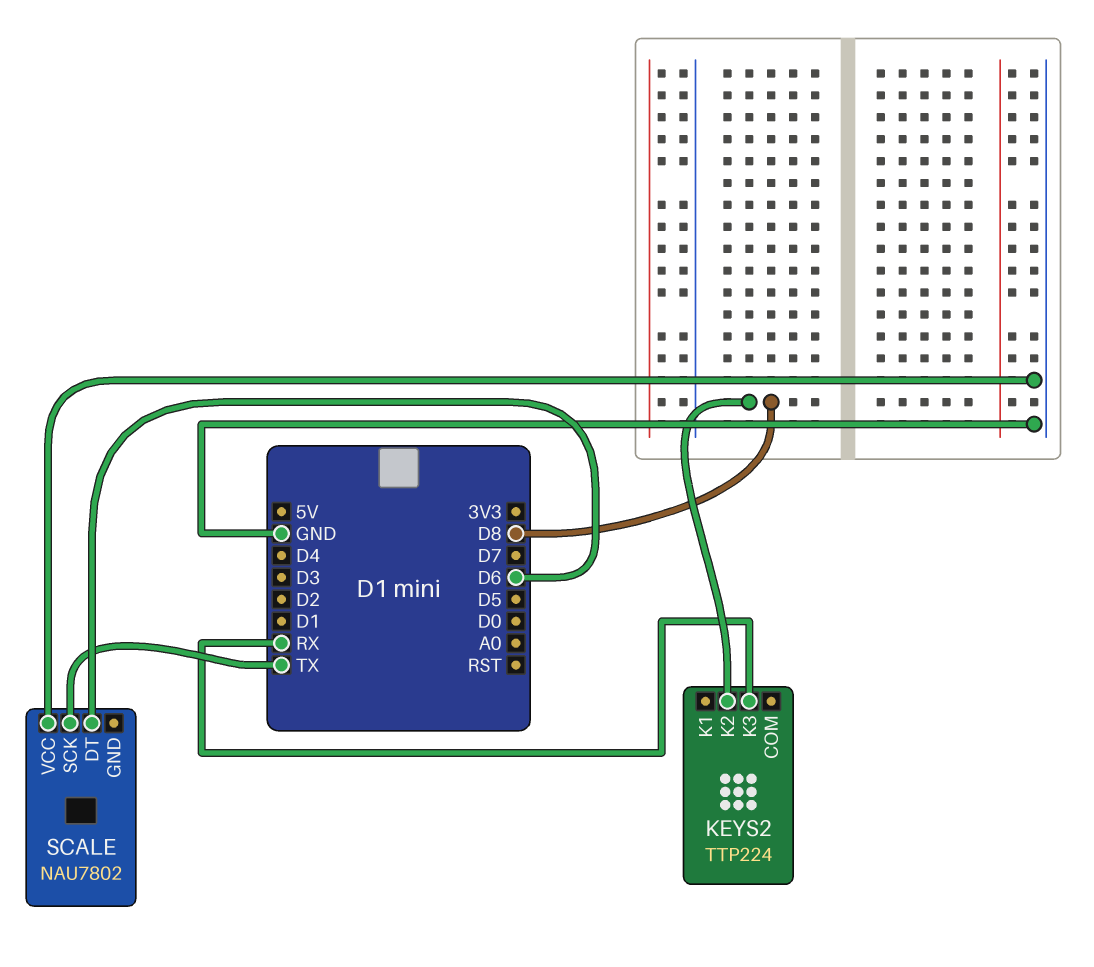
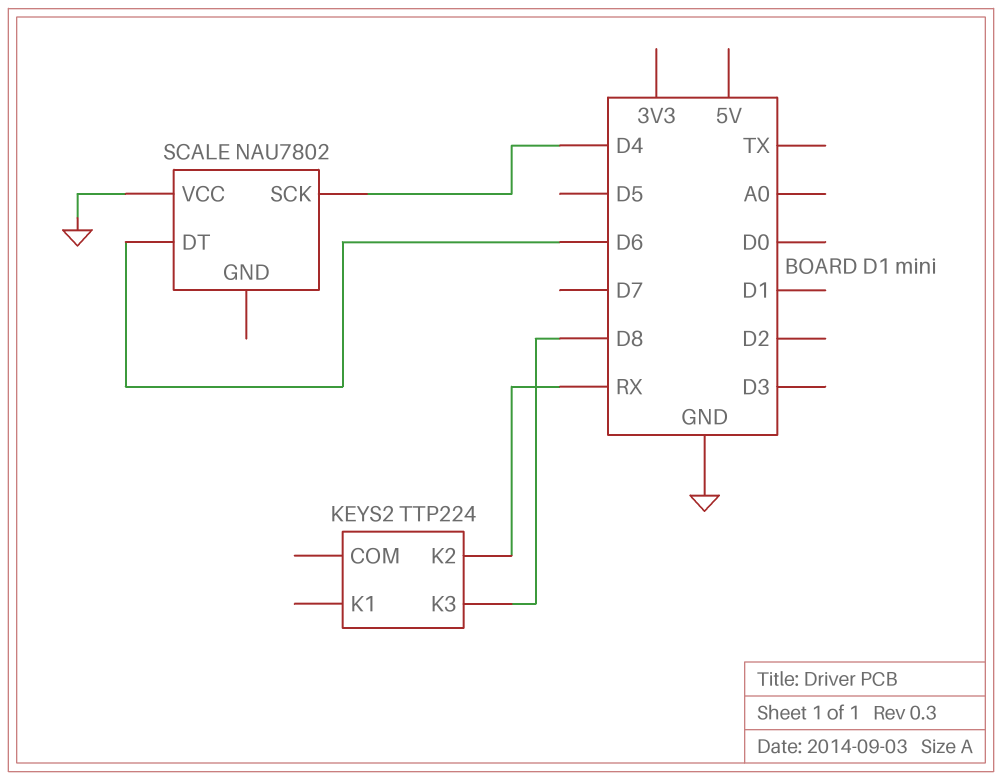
KEYS2 pin K2: D8 -> RX
KEYS2 pin K3: RX -> D8
SCALE pin SCK: TX -> D4

